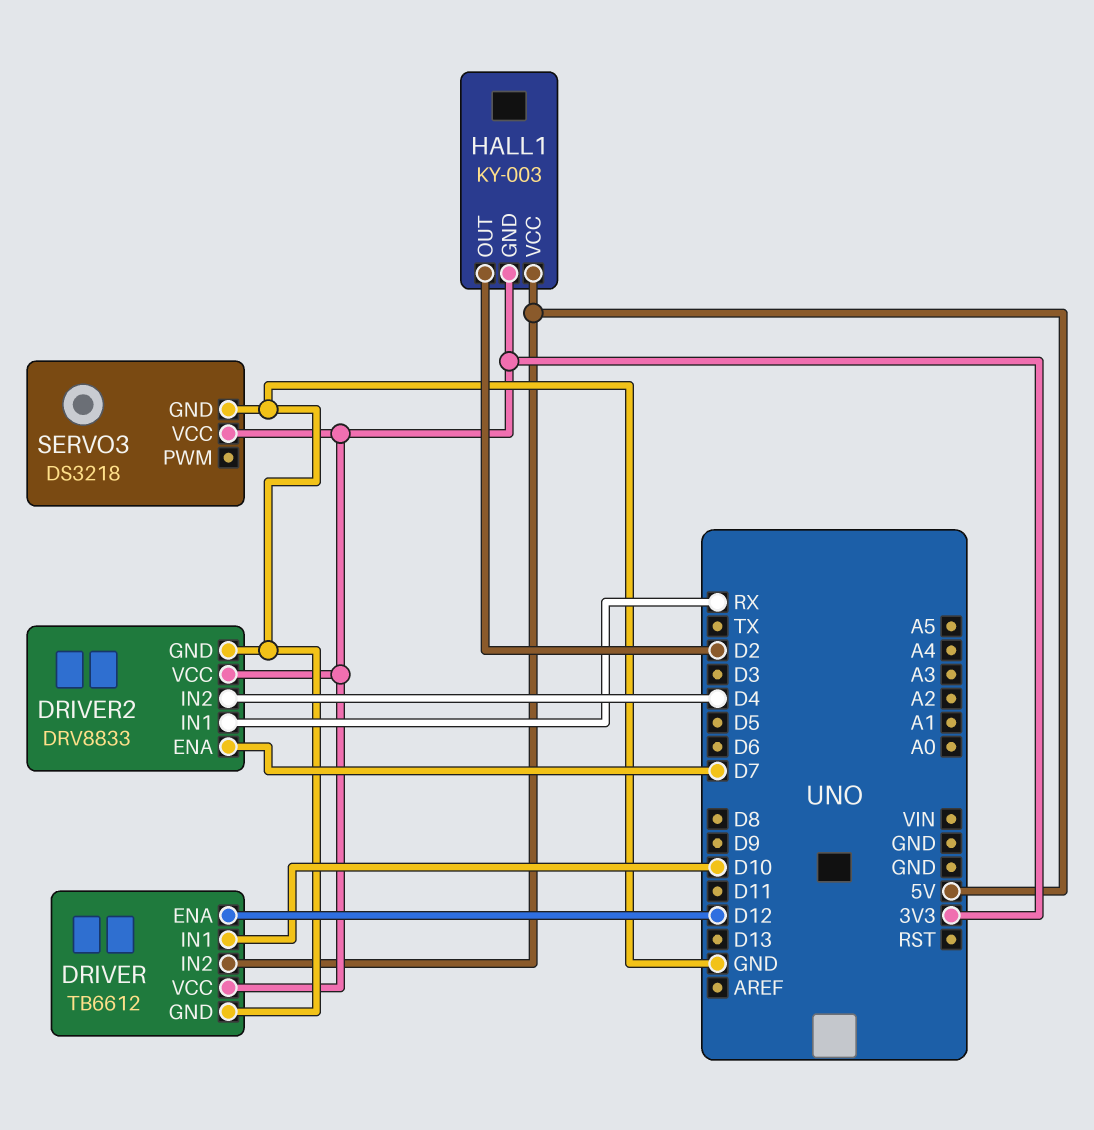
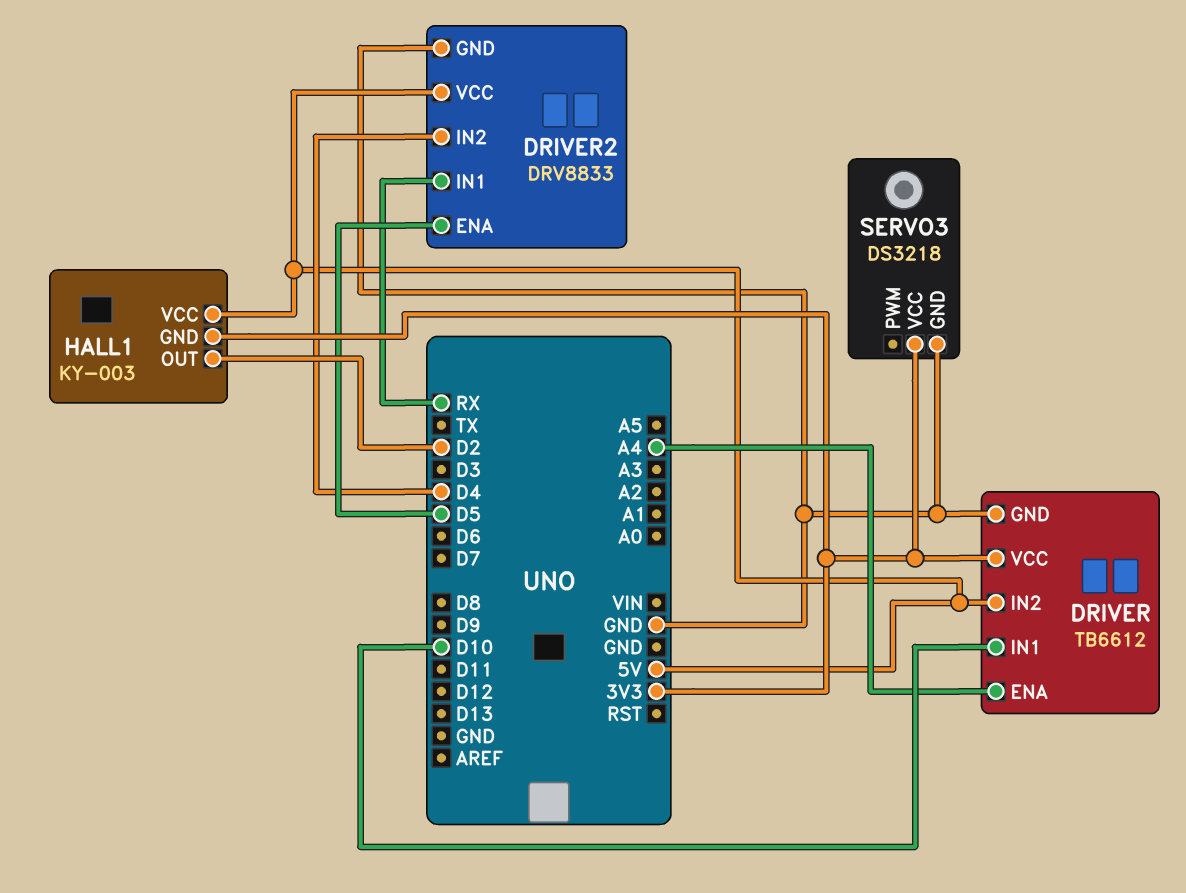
DRIVER pin ENA: D12 -> A4
DRIVER2 pin ENA: D7 -> D5
DRIVER2 pin VCC: 3V3 -> 5V

